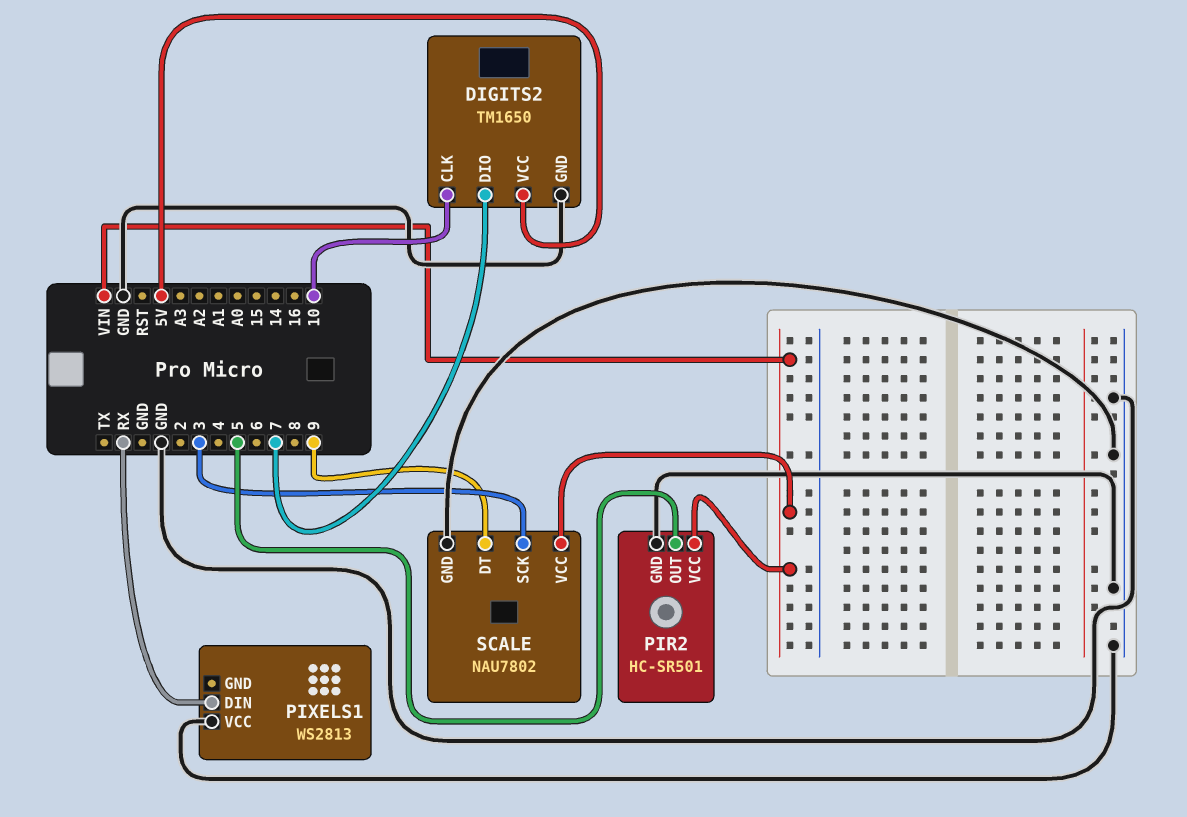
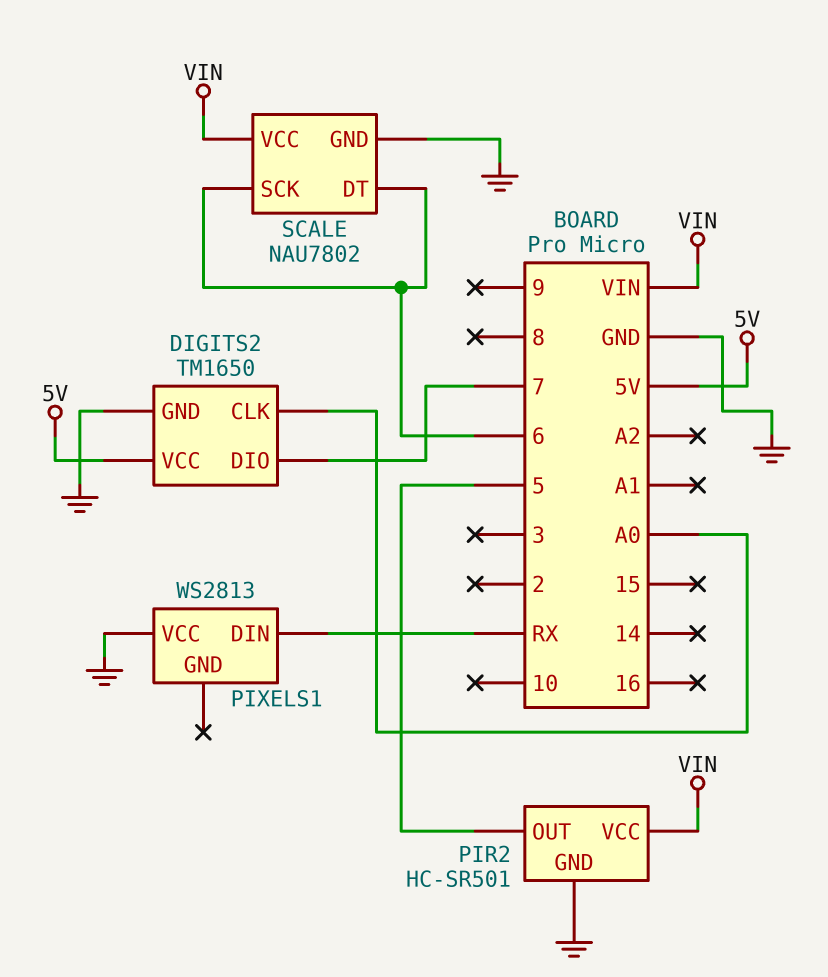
DIGITS2 pin CLK: 10 -> A0
SCALE pin DT: 9 -> 6
SCALE pin SCK: 3 -> 6

